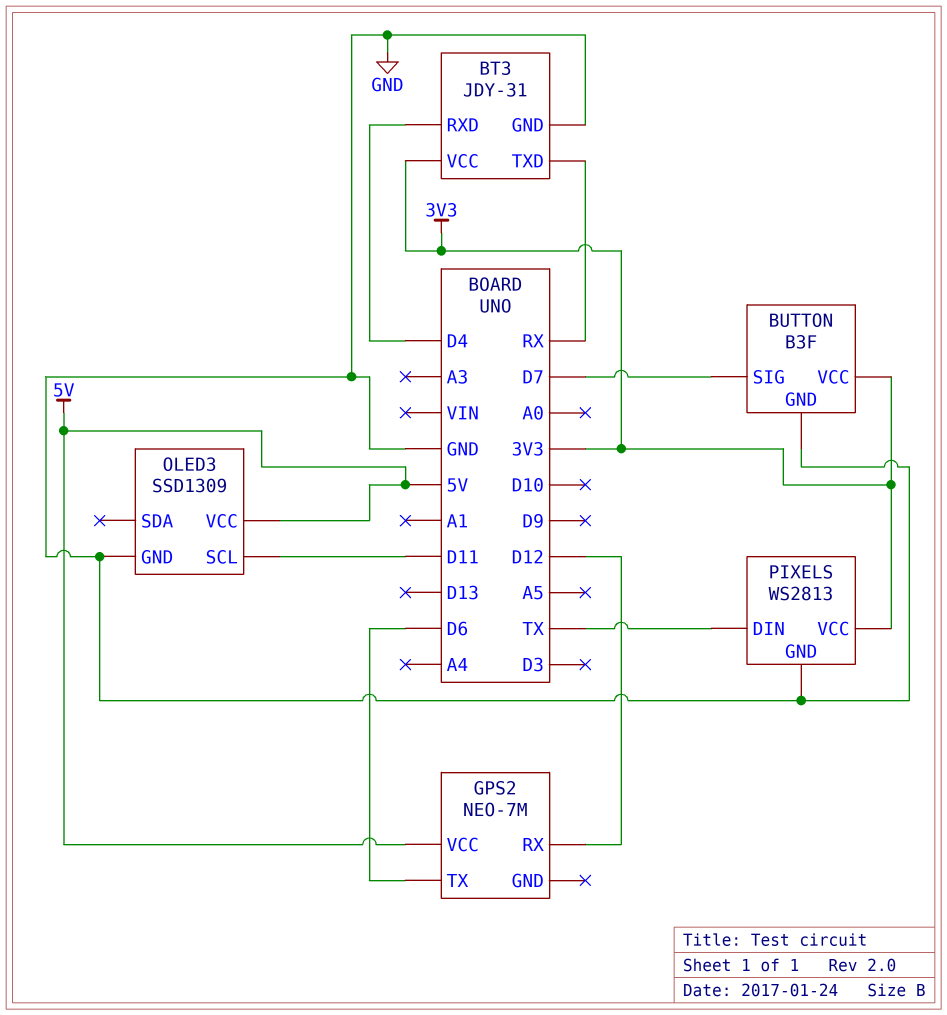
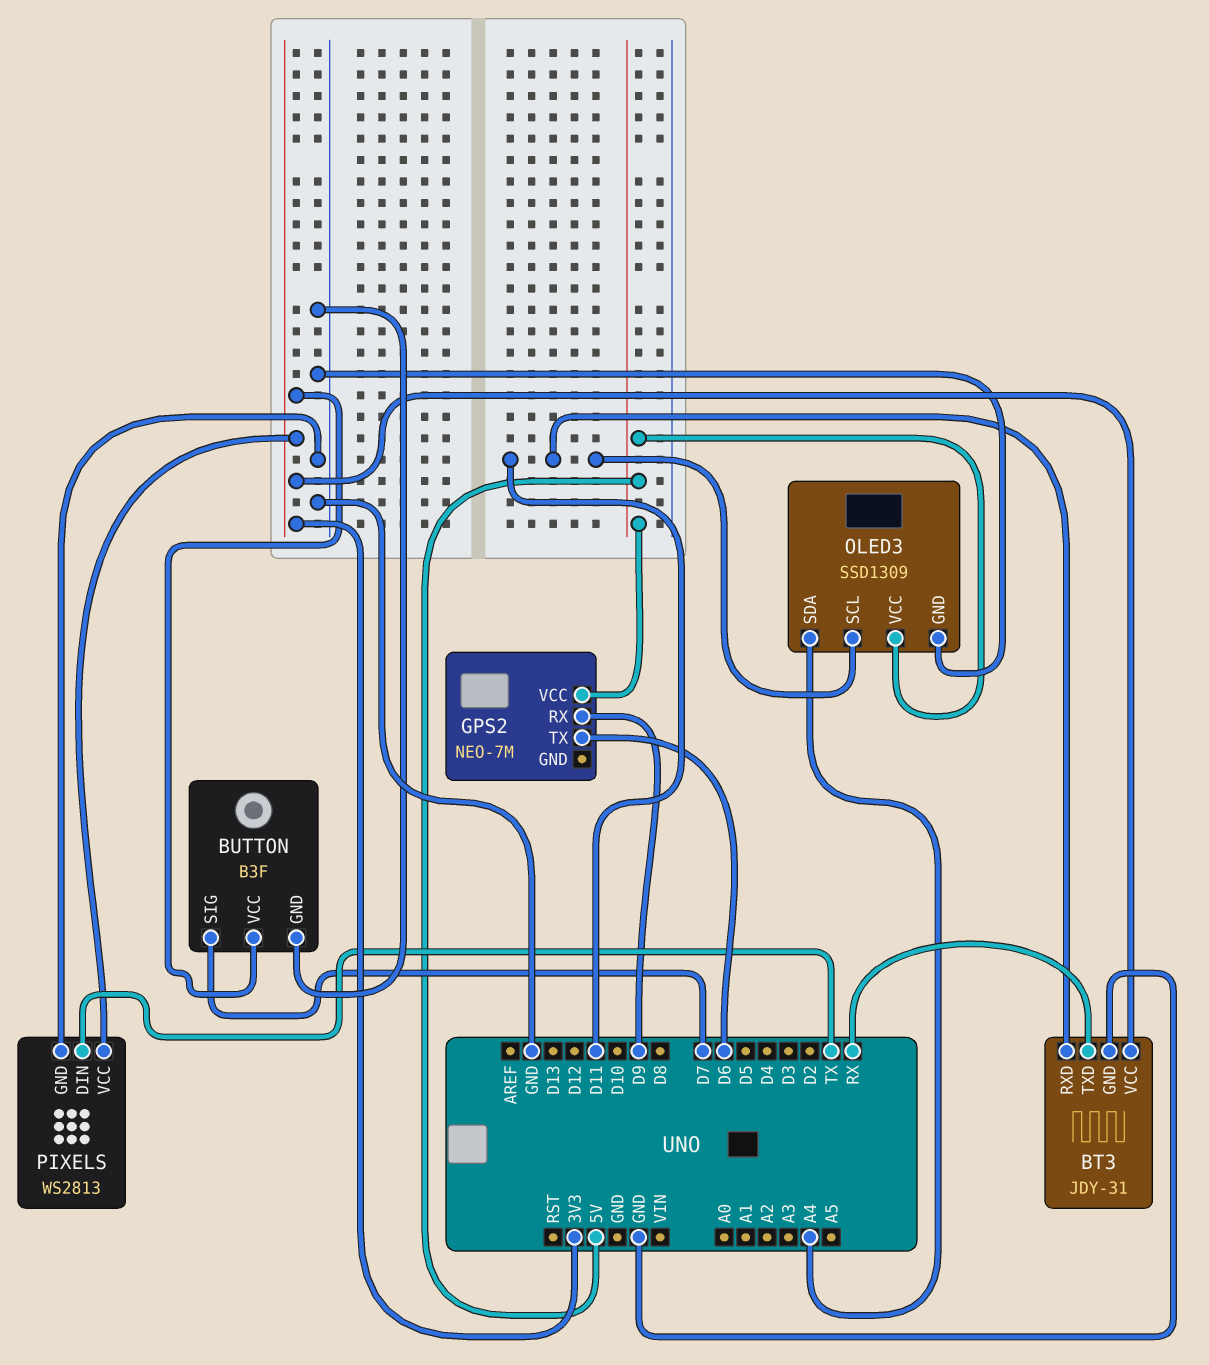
BT3 pin RXD: D4 -> D11
GPS2 pin RX: D12 -> D9
OLED3 pin SDA: none -> A4

